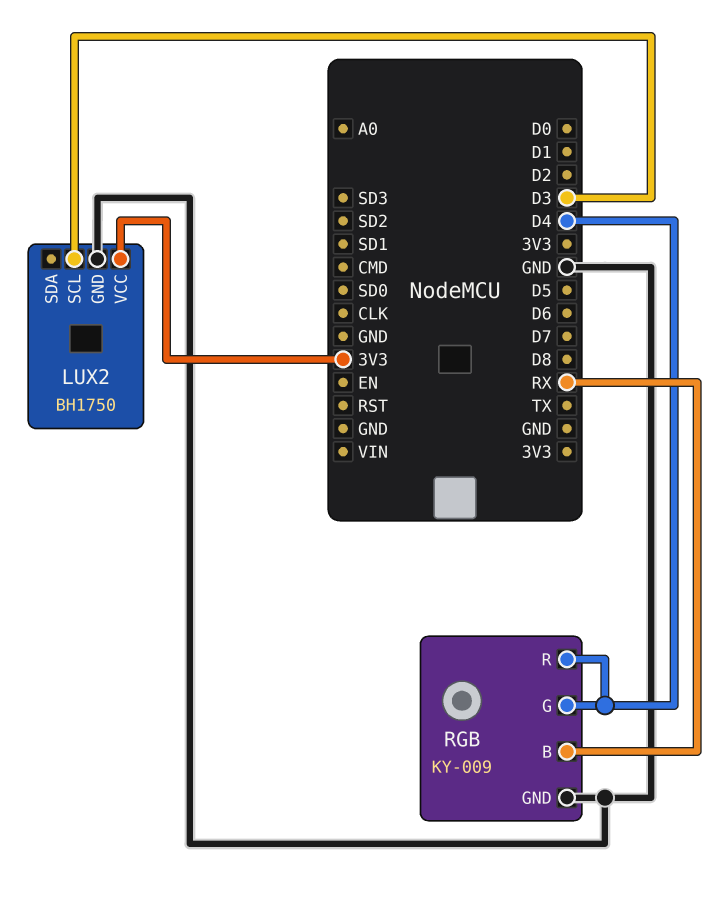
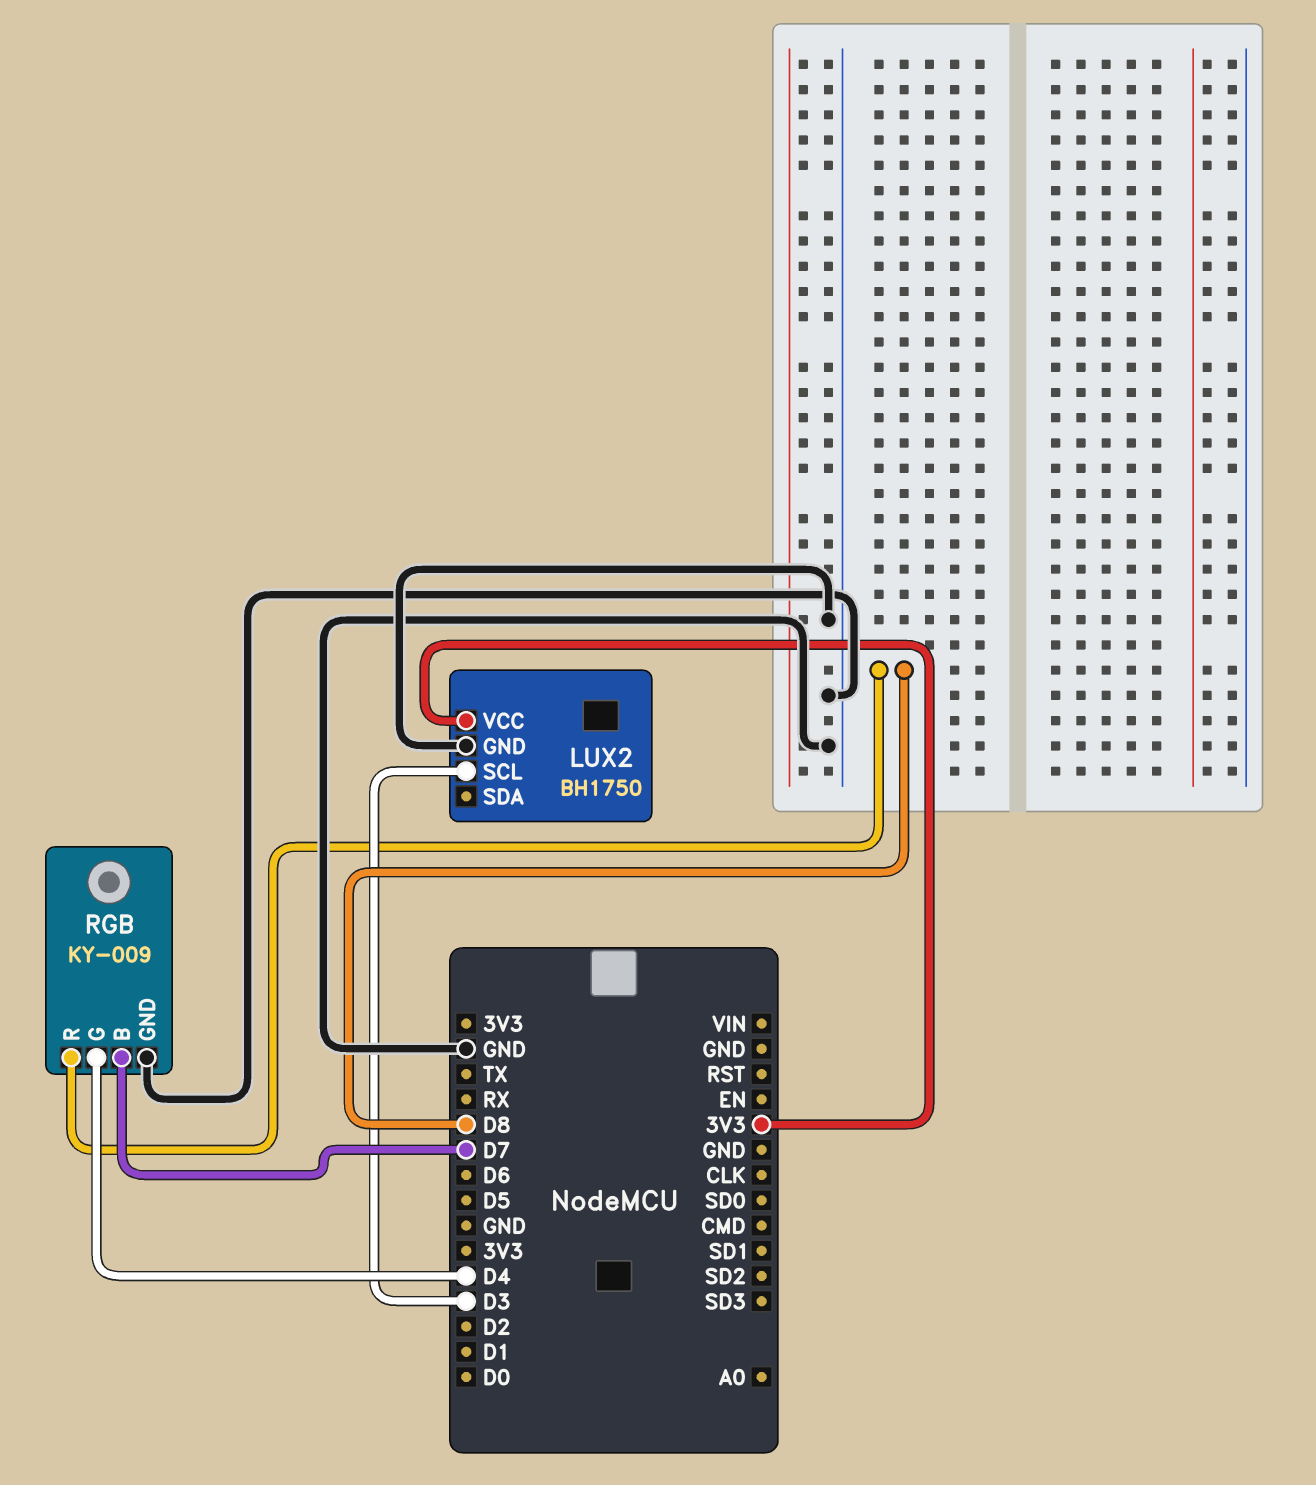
RGB pin B: RX -> D7
RGB pin R: D4 -> D8

